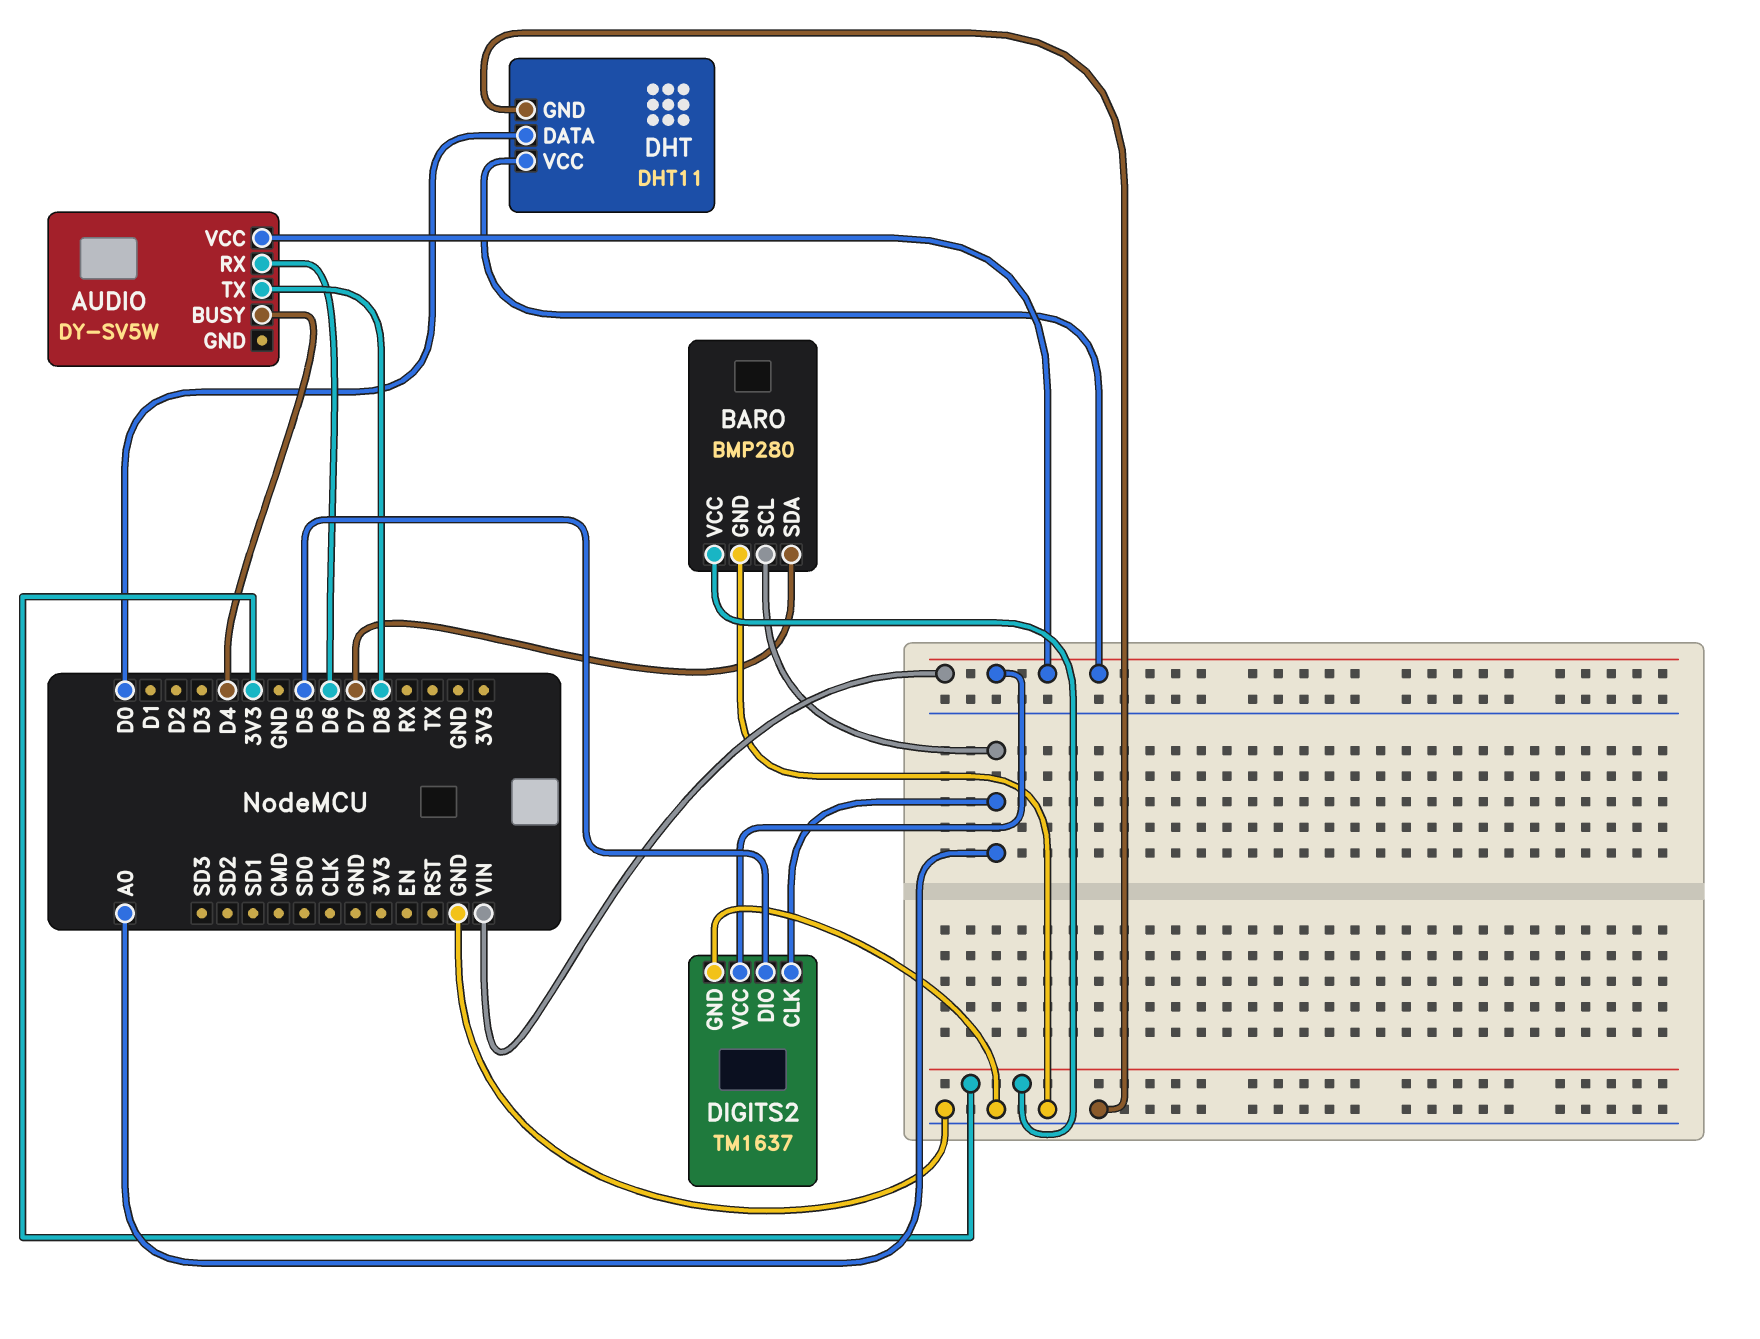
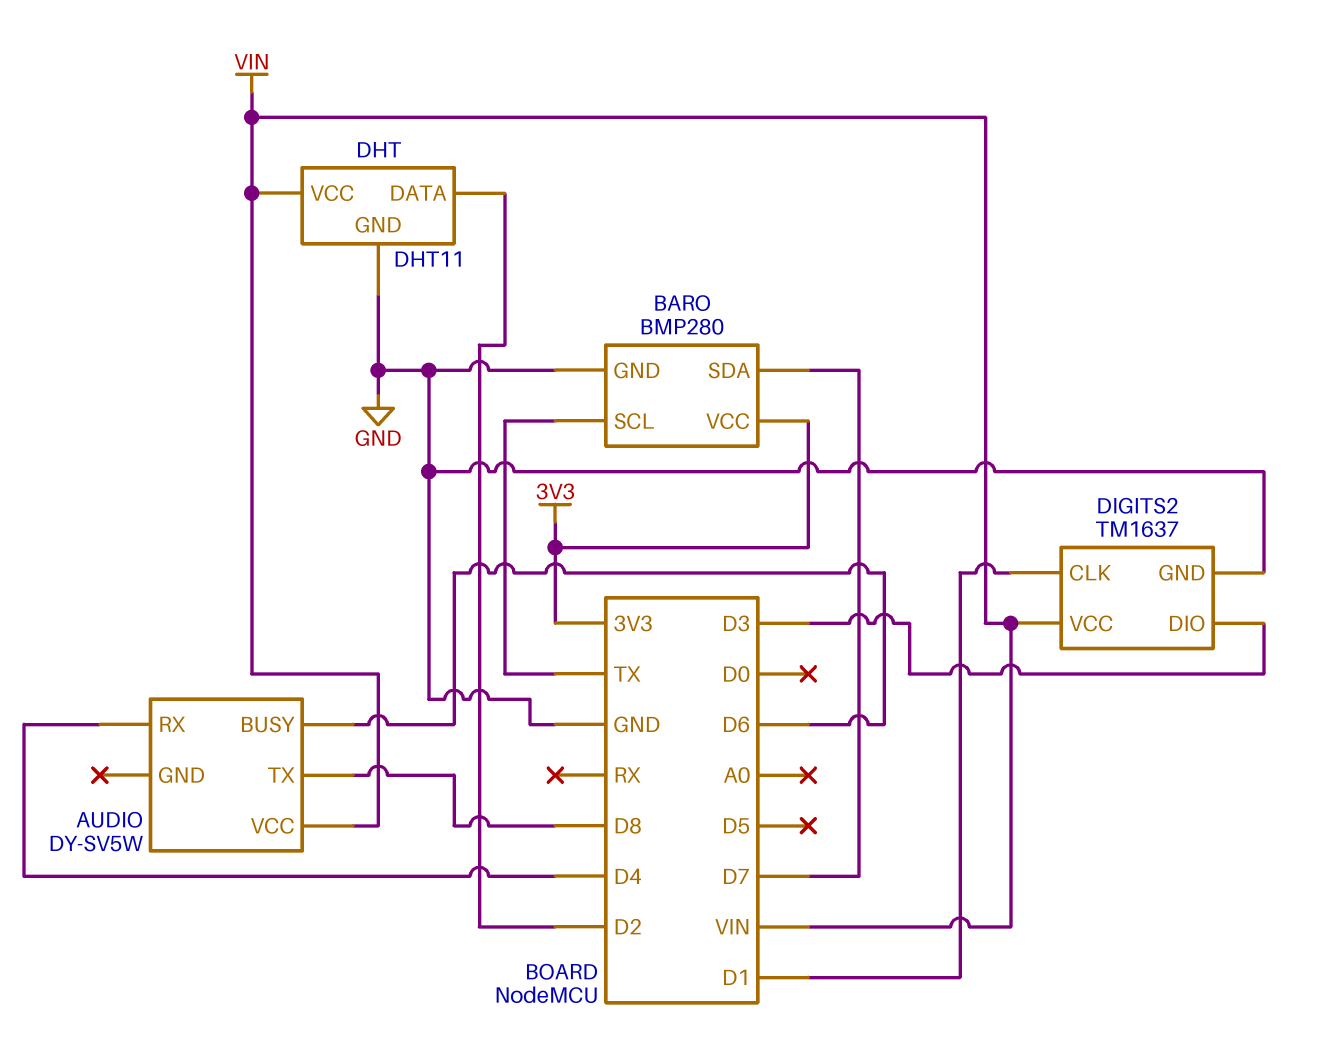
AUDIO pin BUSY: D4 -> D6
AUDIO pin RX: D6 -> D4
BARO pin SCL: A0 -> TX
DHT pin DATA: D0 -> D2
DIGITS2 pin CLK: A0 -> D1
DIGITS2 pin DIO: D5 -> D3

